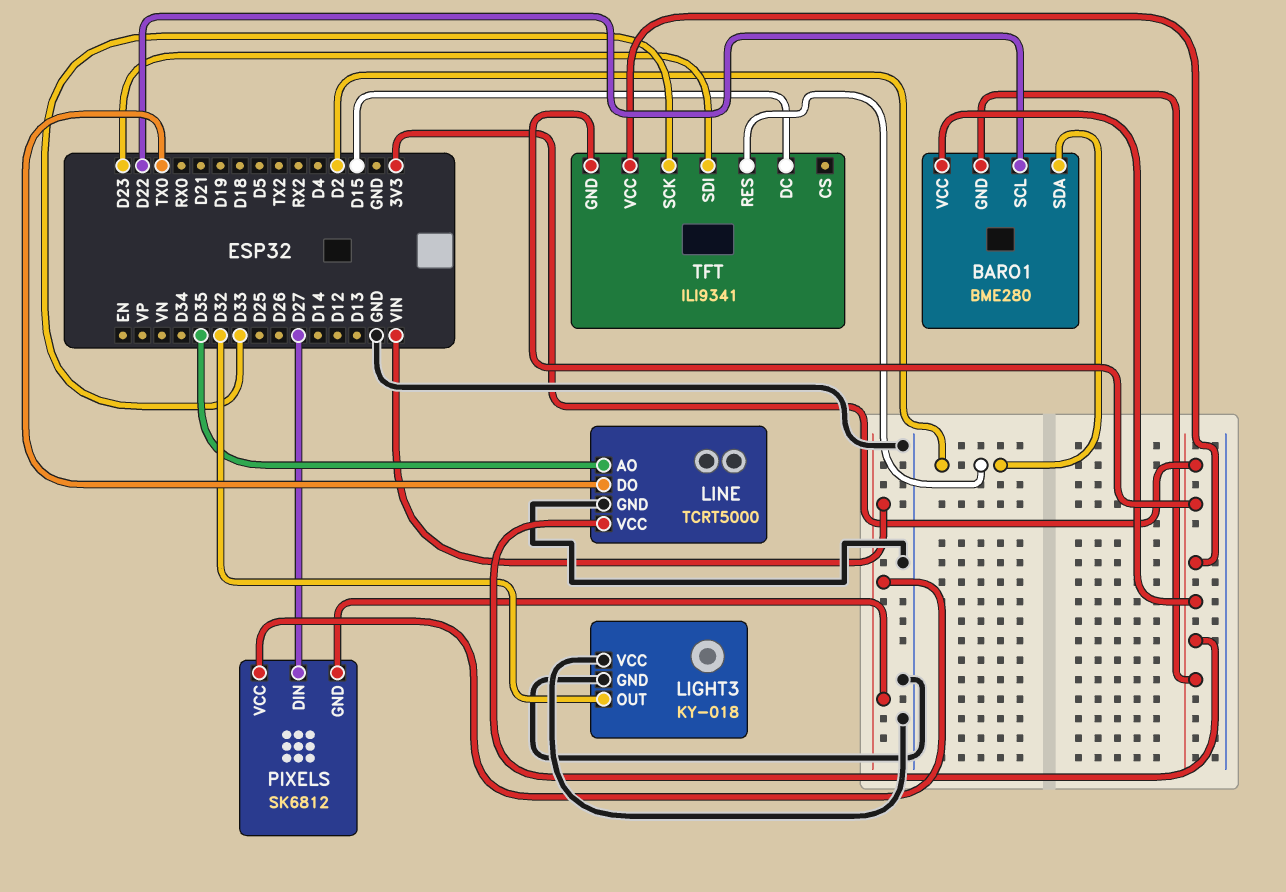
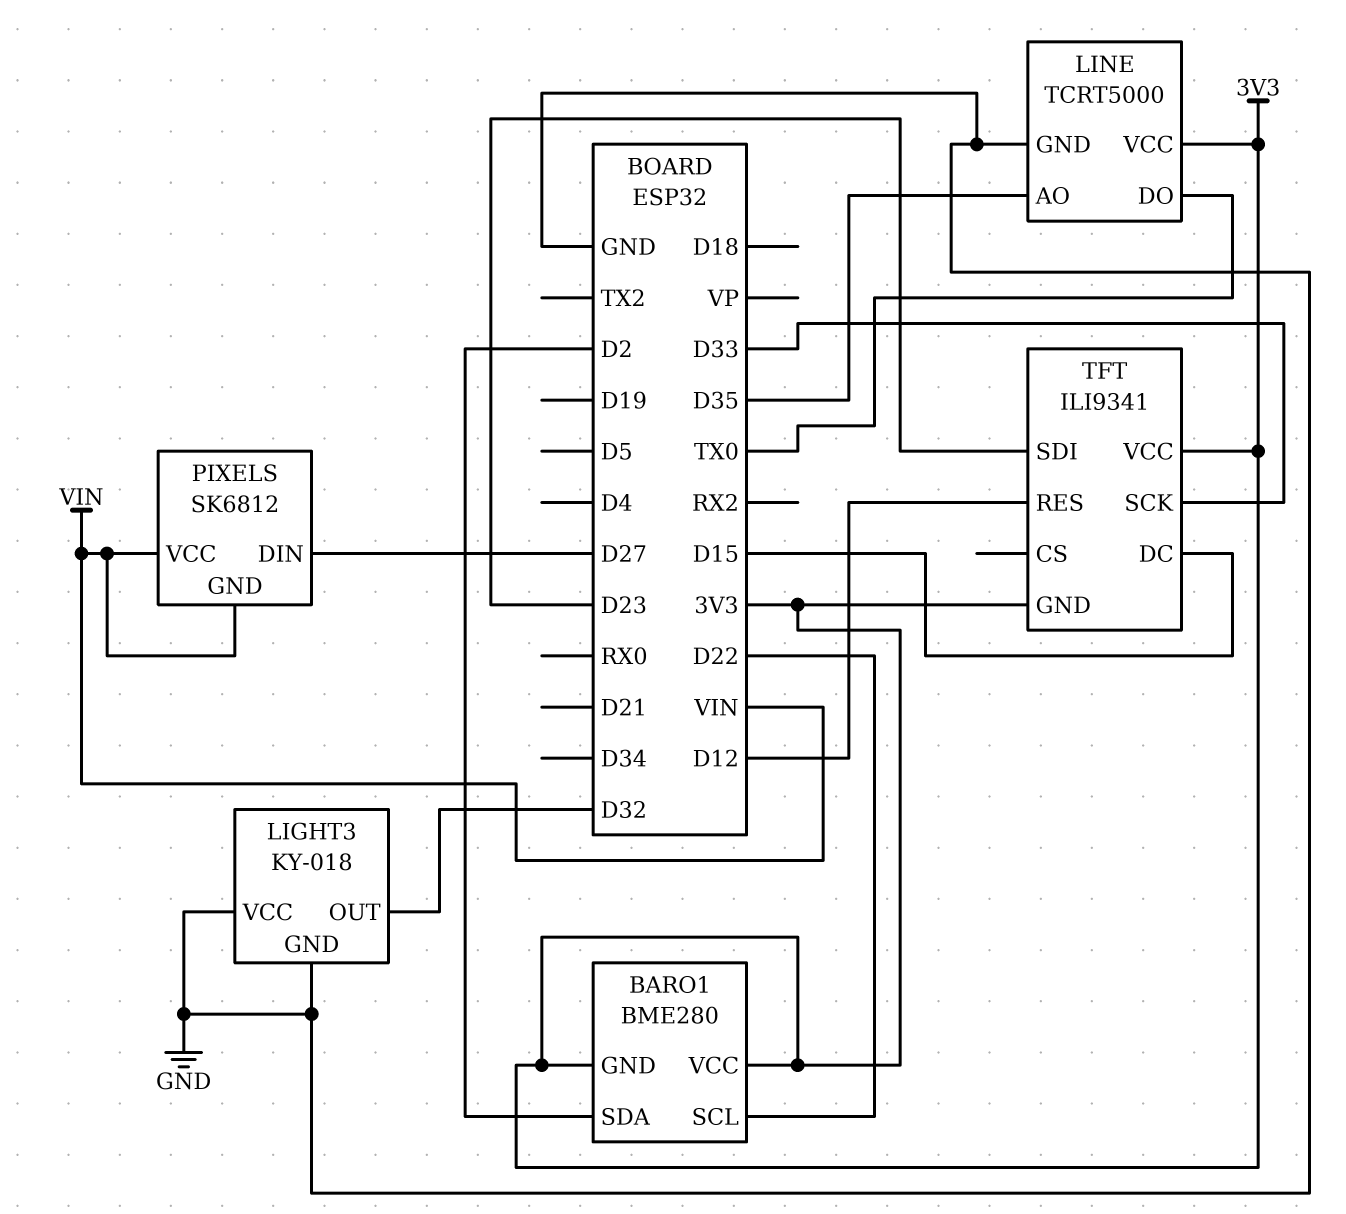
TFT pin RES: D2 -> D12

